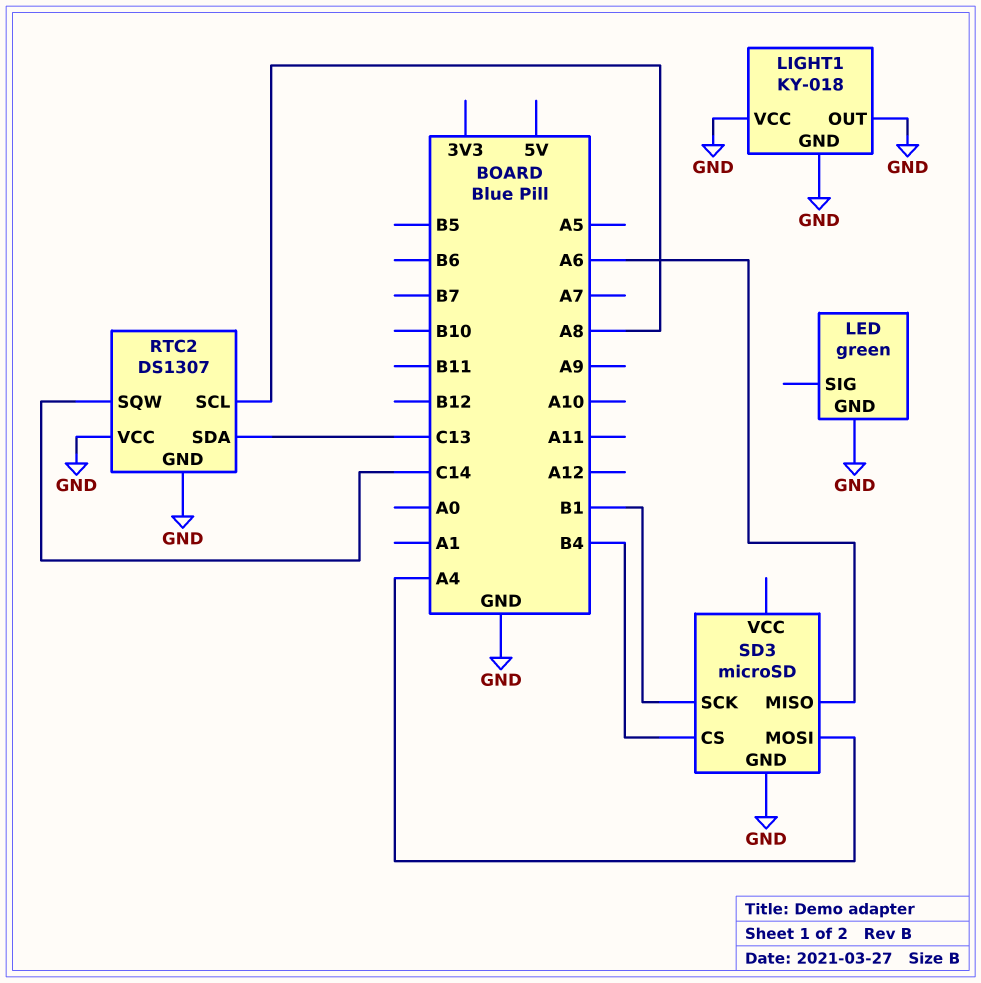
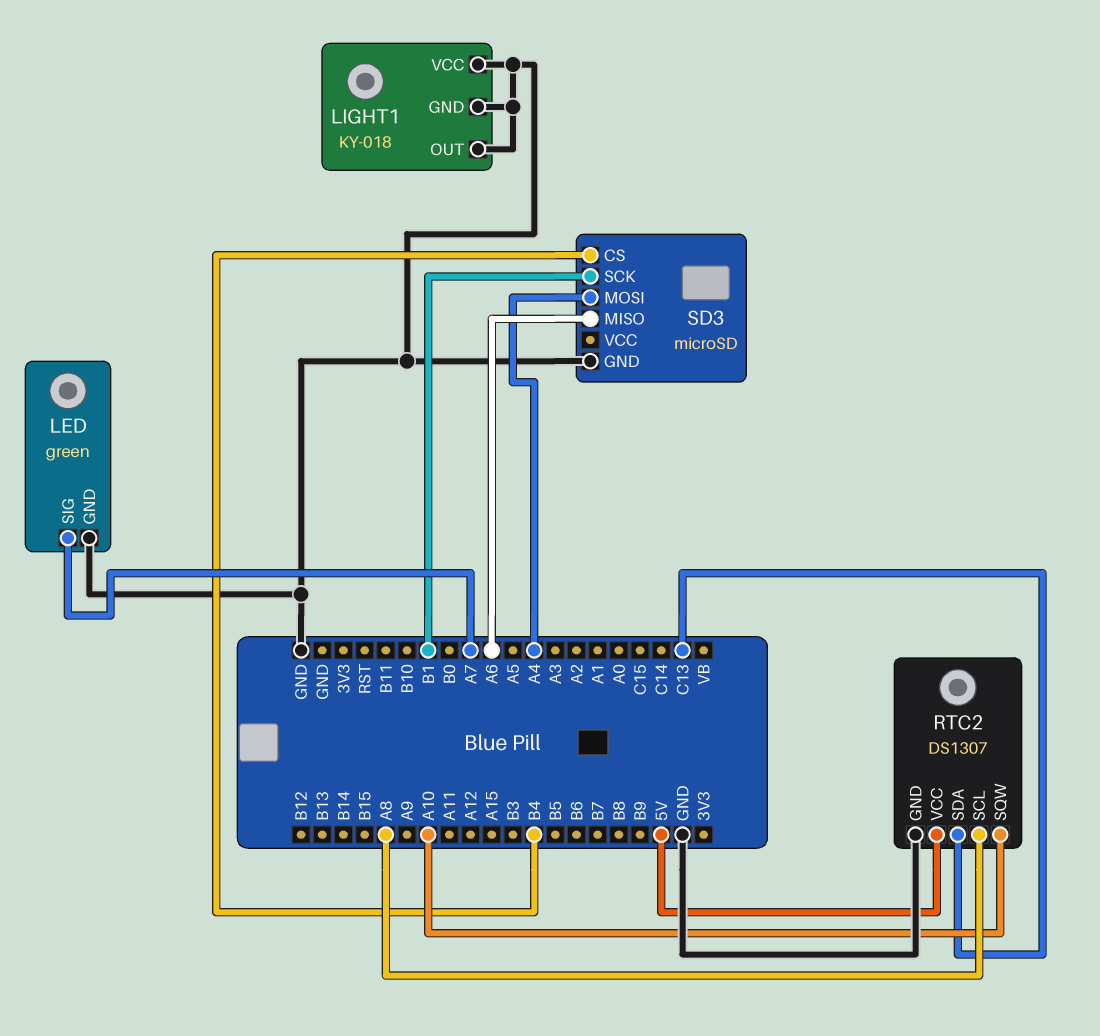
LED pin SIG: none -> A7
RTC2 pin SQW: C14 -> A10
RTC2 pin VCC: GND -> 5V

